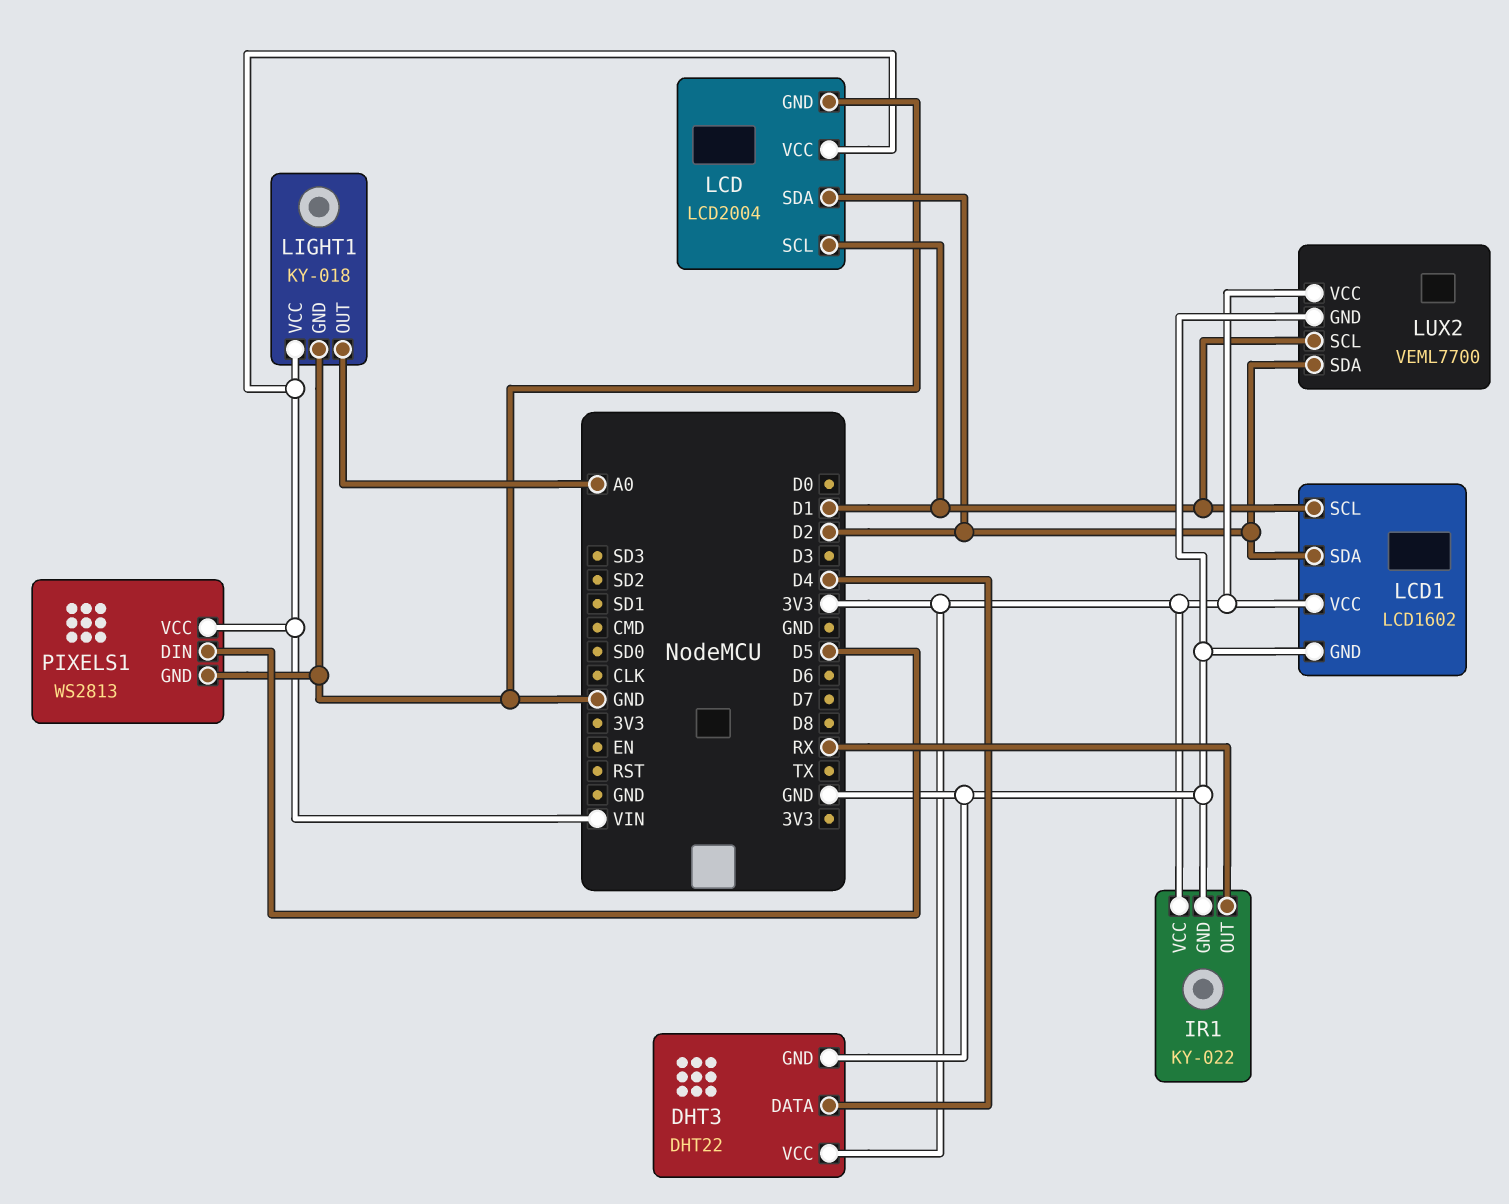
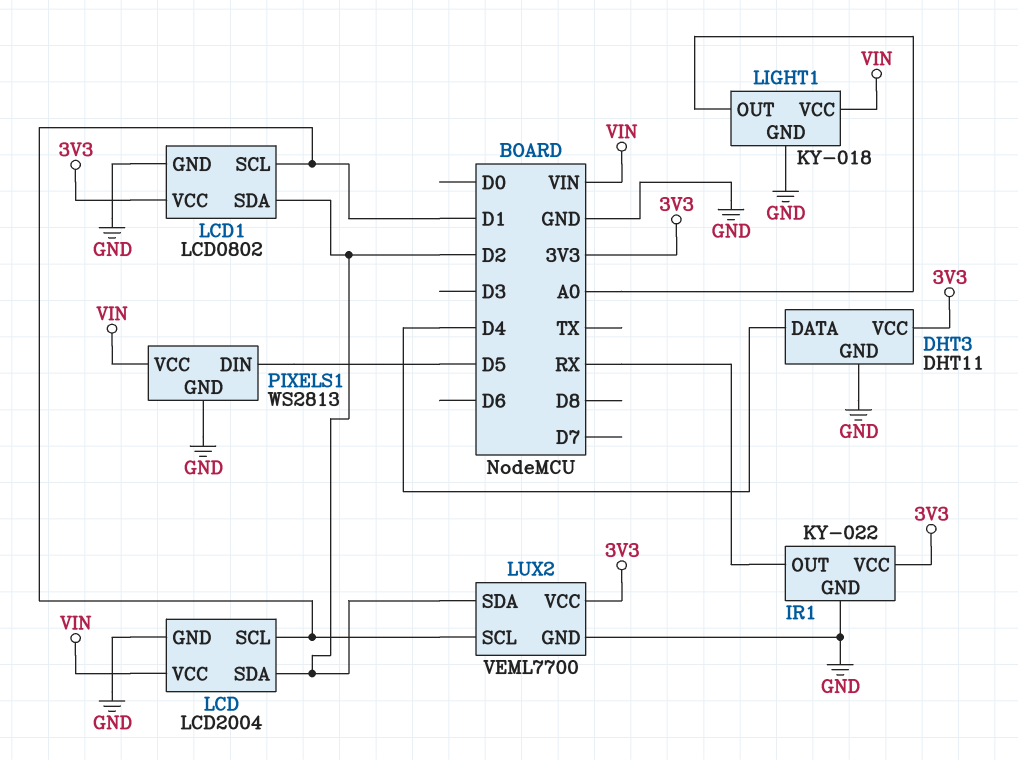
DHT3: DHT22 -> DHT11
LCD1: LCD1602 -> LCD0802

